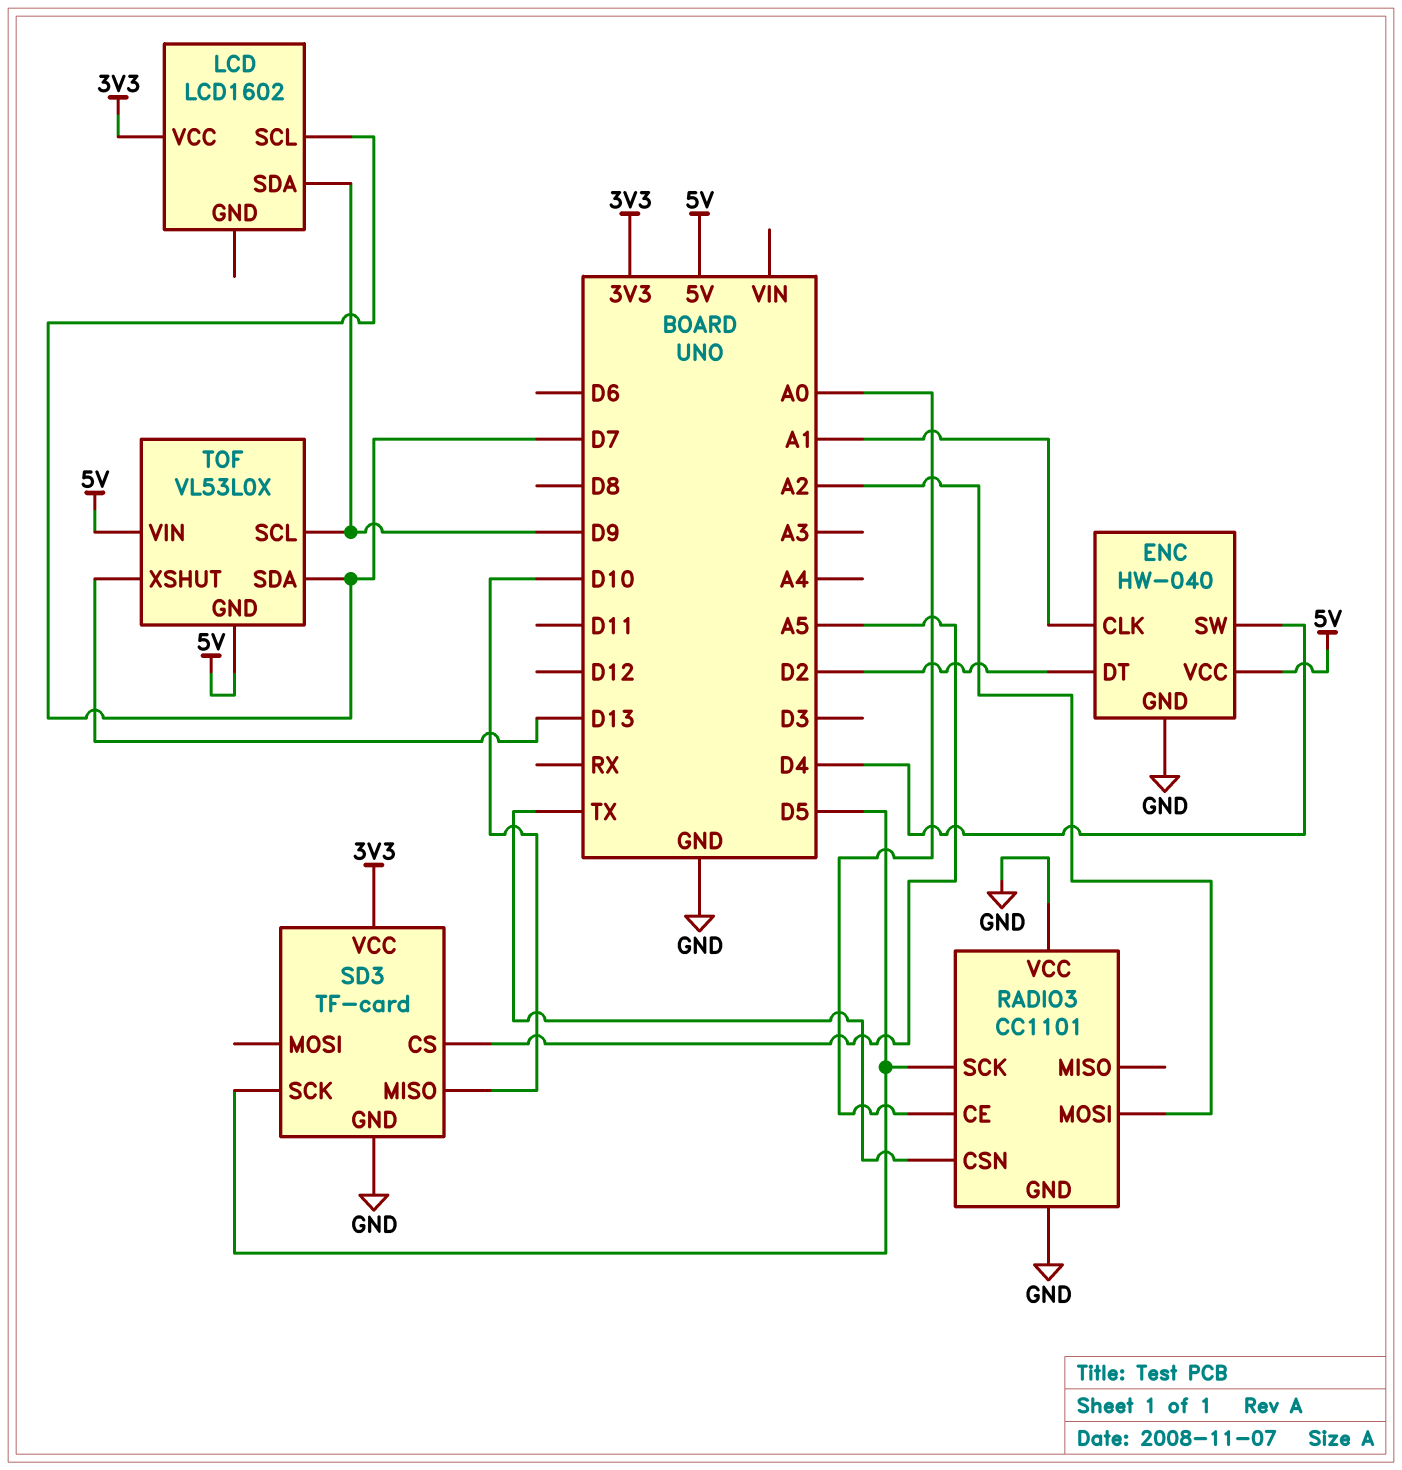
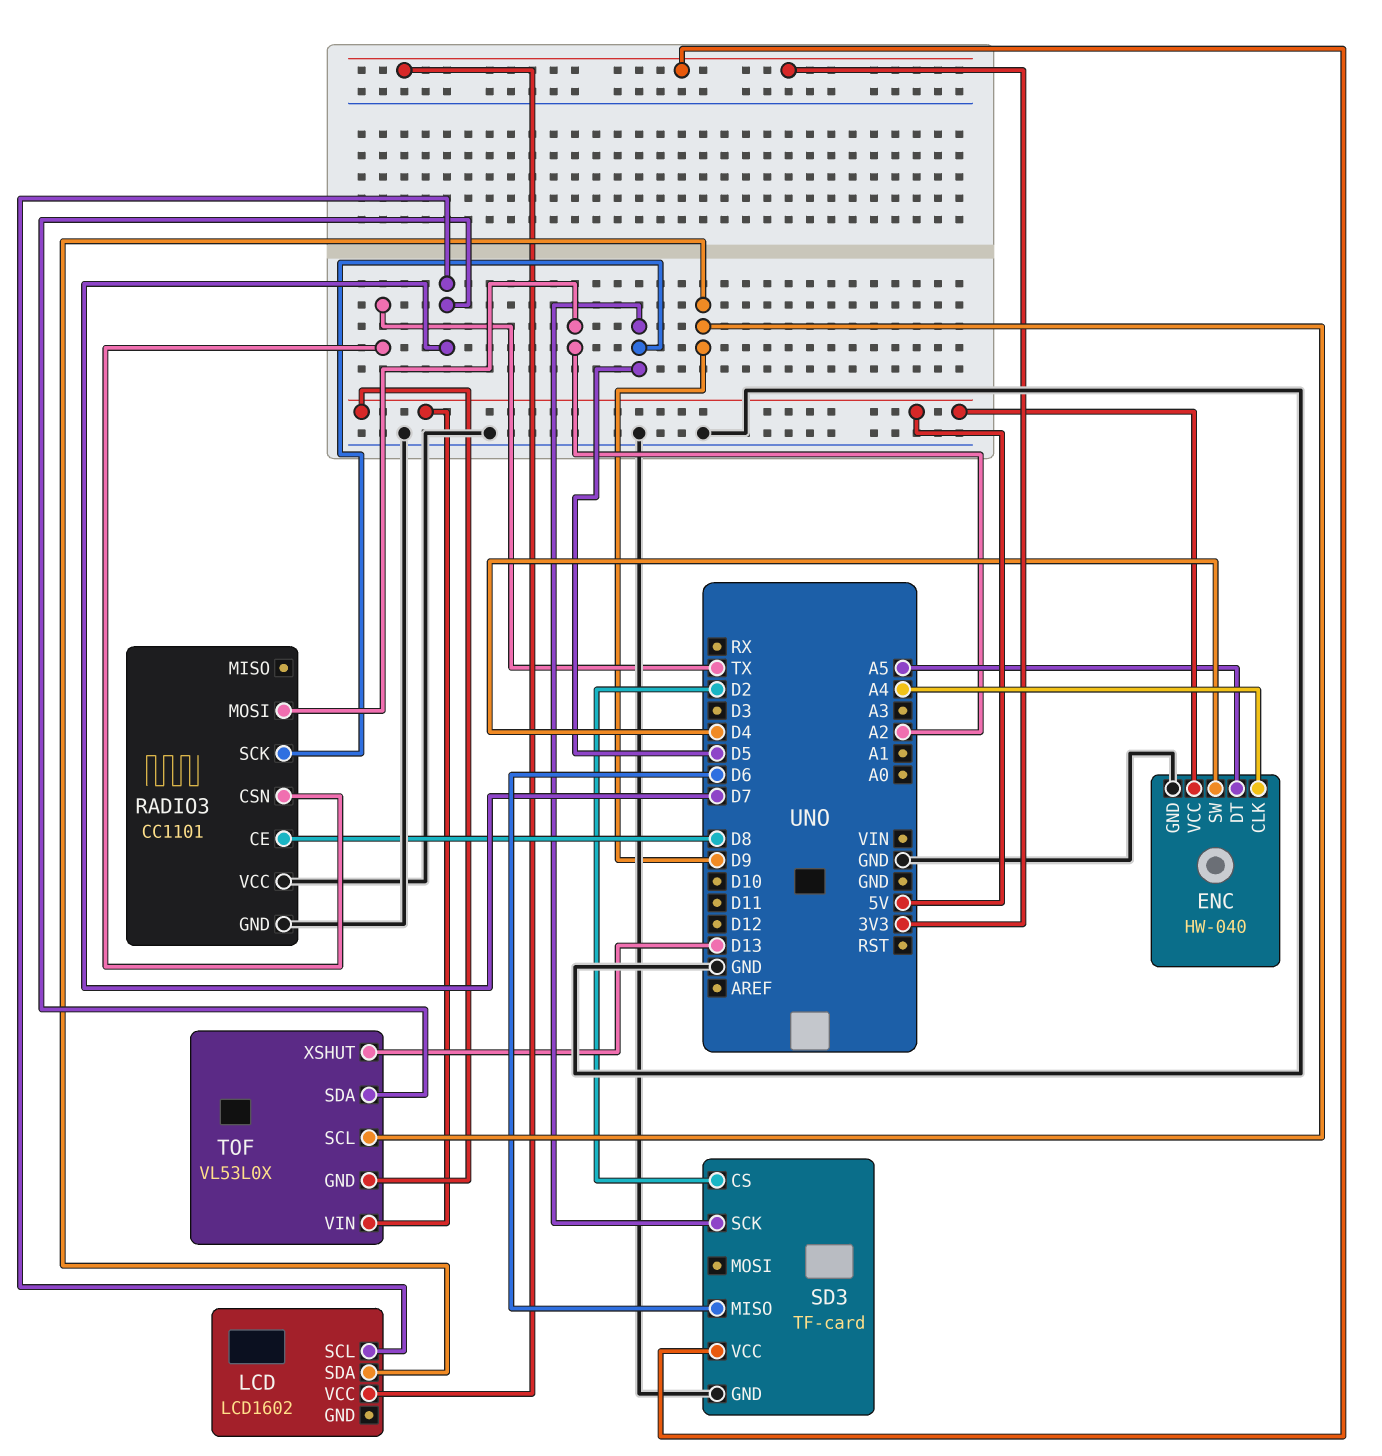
ENC pin CLK: A1 -> A4
ENC pin DT: D2 -> A5
RADIO3 pin CE: A0 -> D8
SD3 pin CS: A5 -> D2
SD3 pin MISO: D10 -> D6

